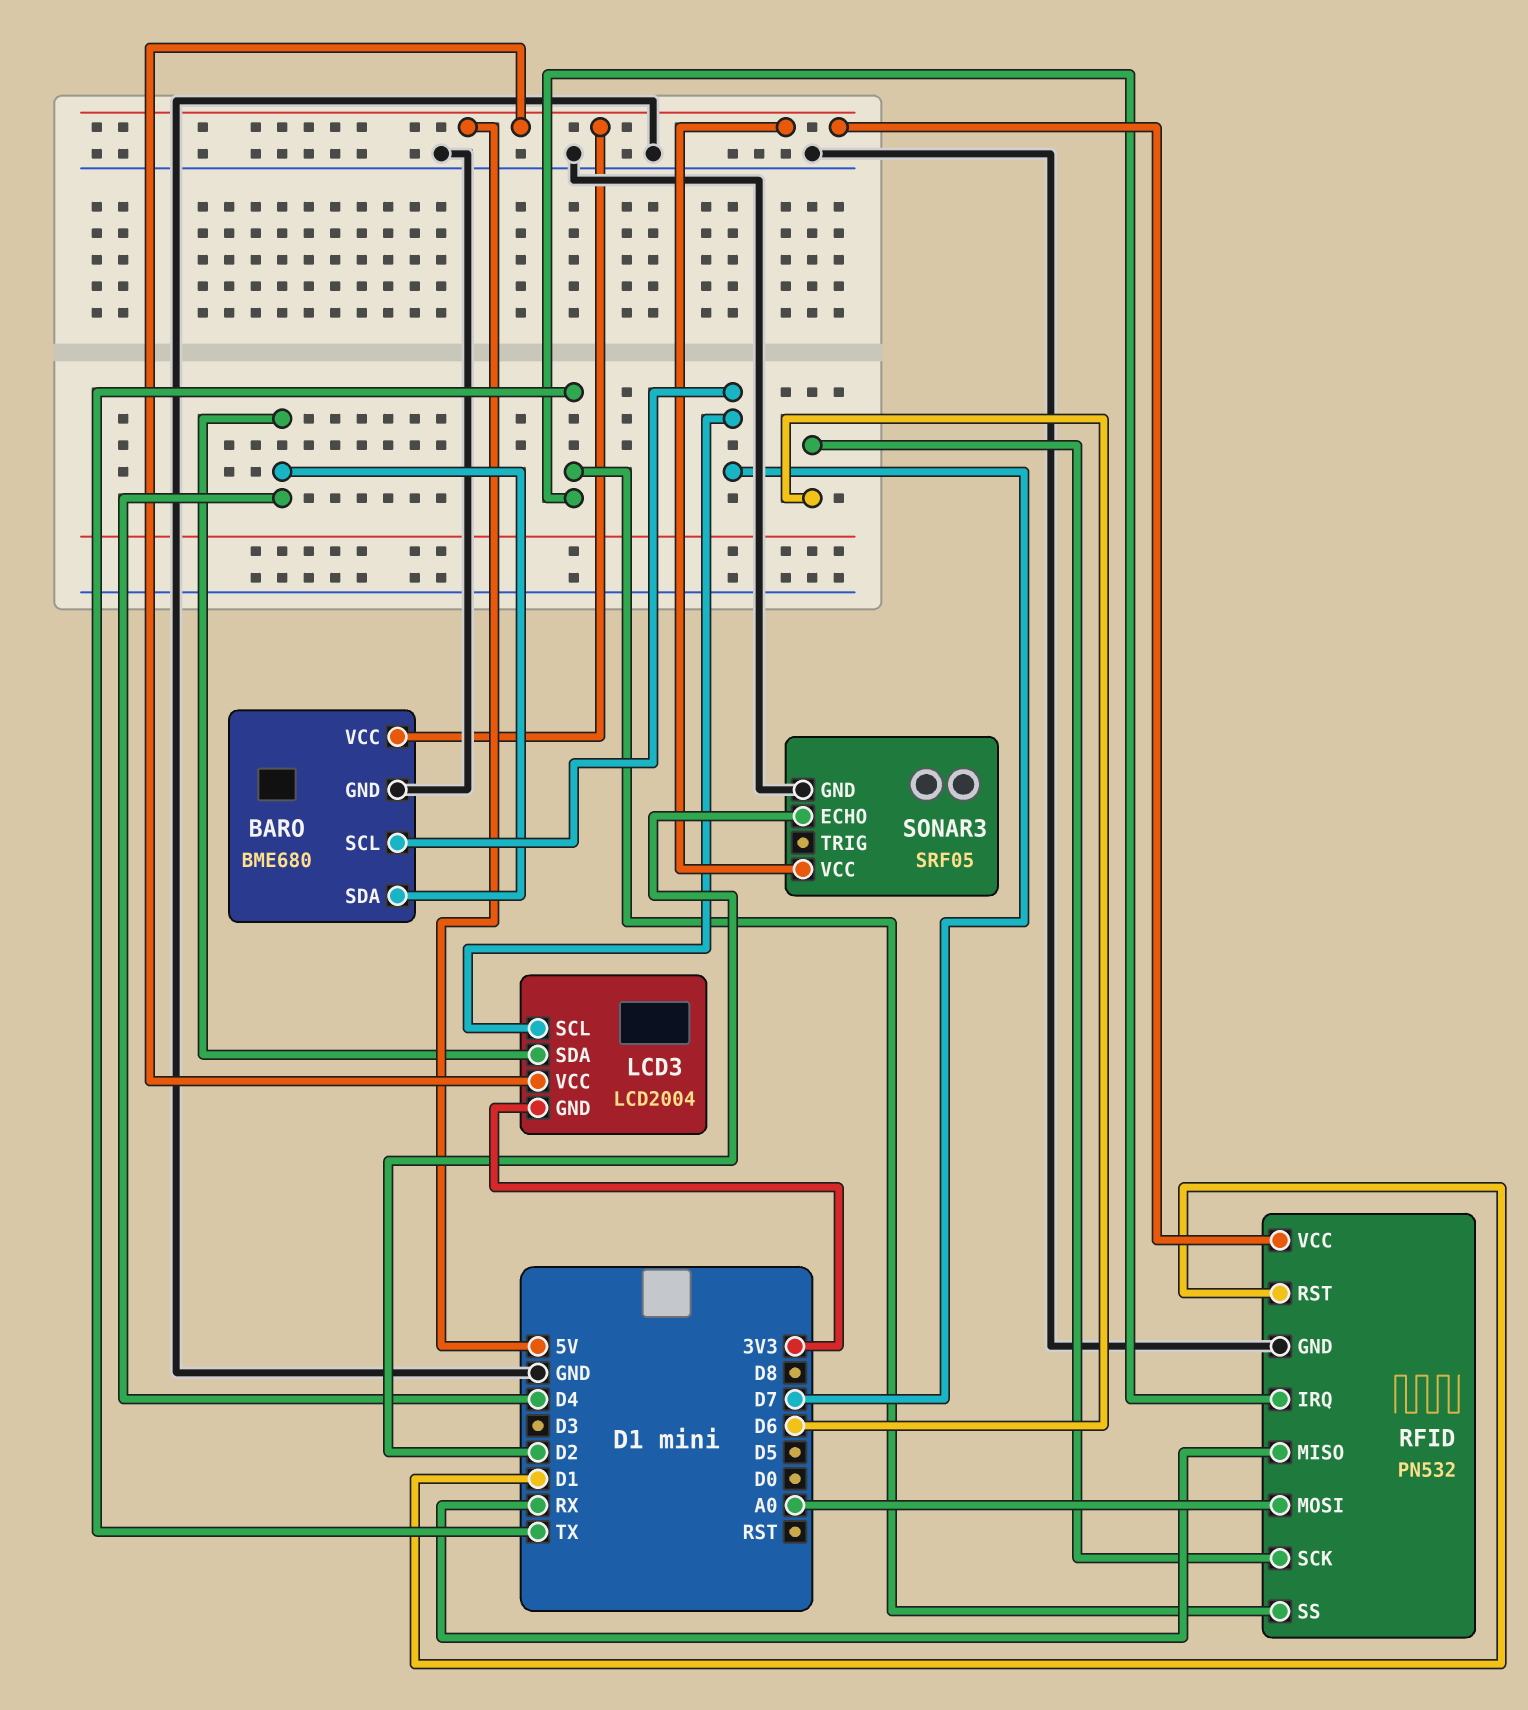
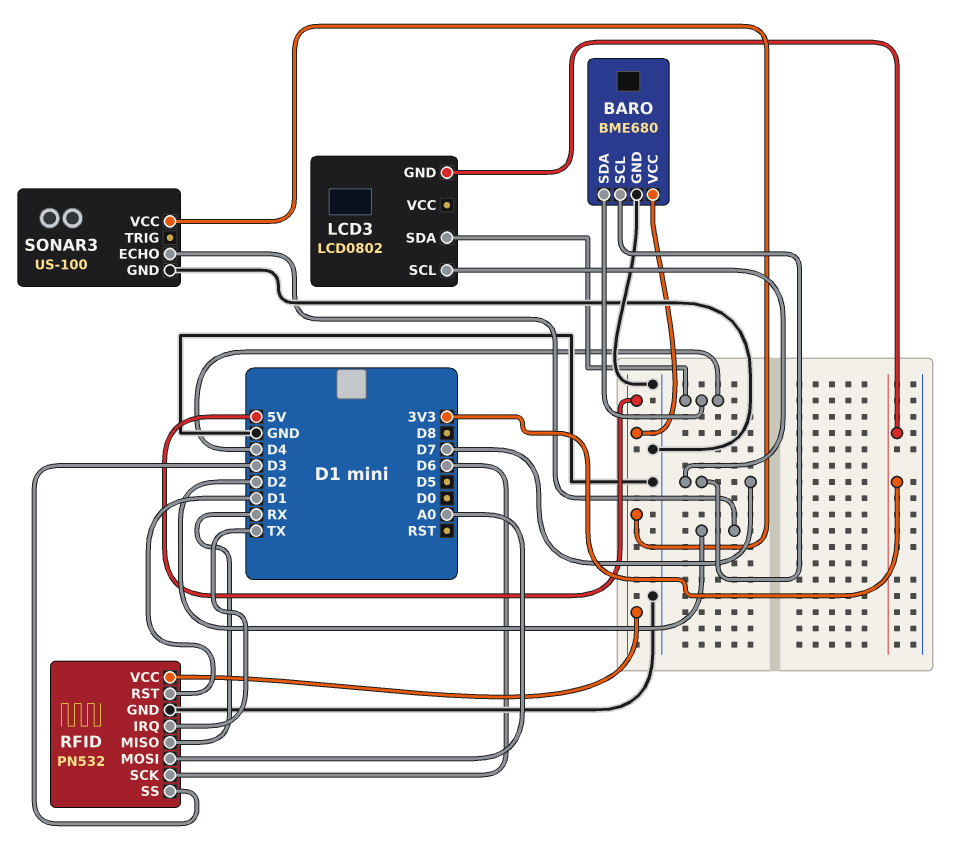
LCD3: LCD2004 -> LCD0802
LCD3 pin VCC: 5V -> none
RFID pin SS: TX -> D3
SONAR3: SRF05 -> US-100

